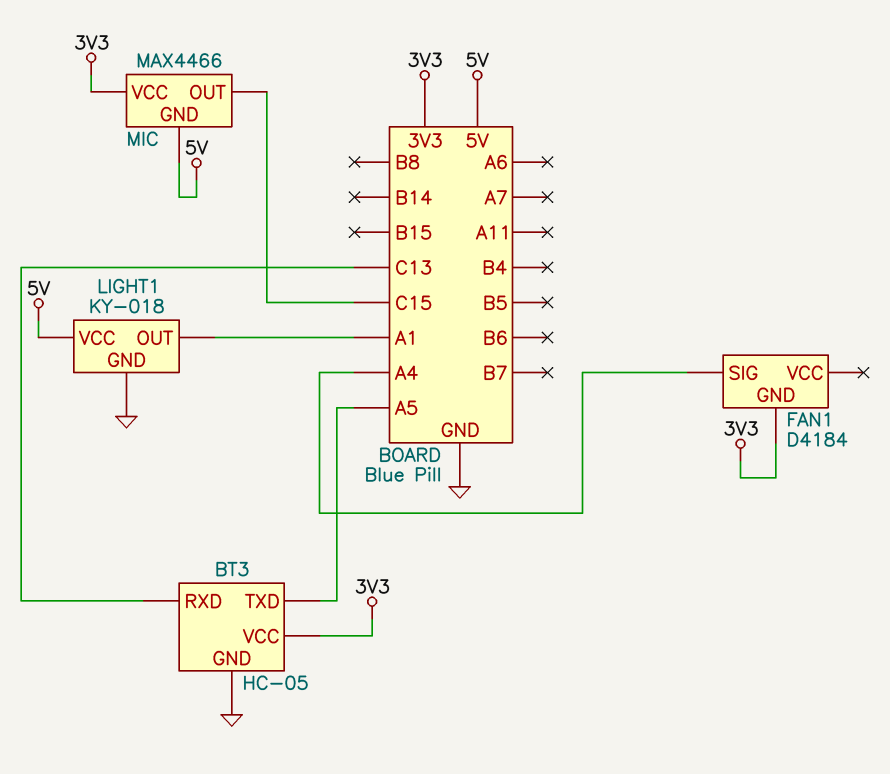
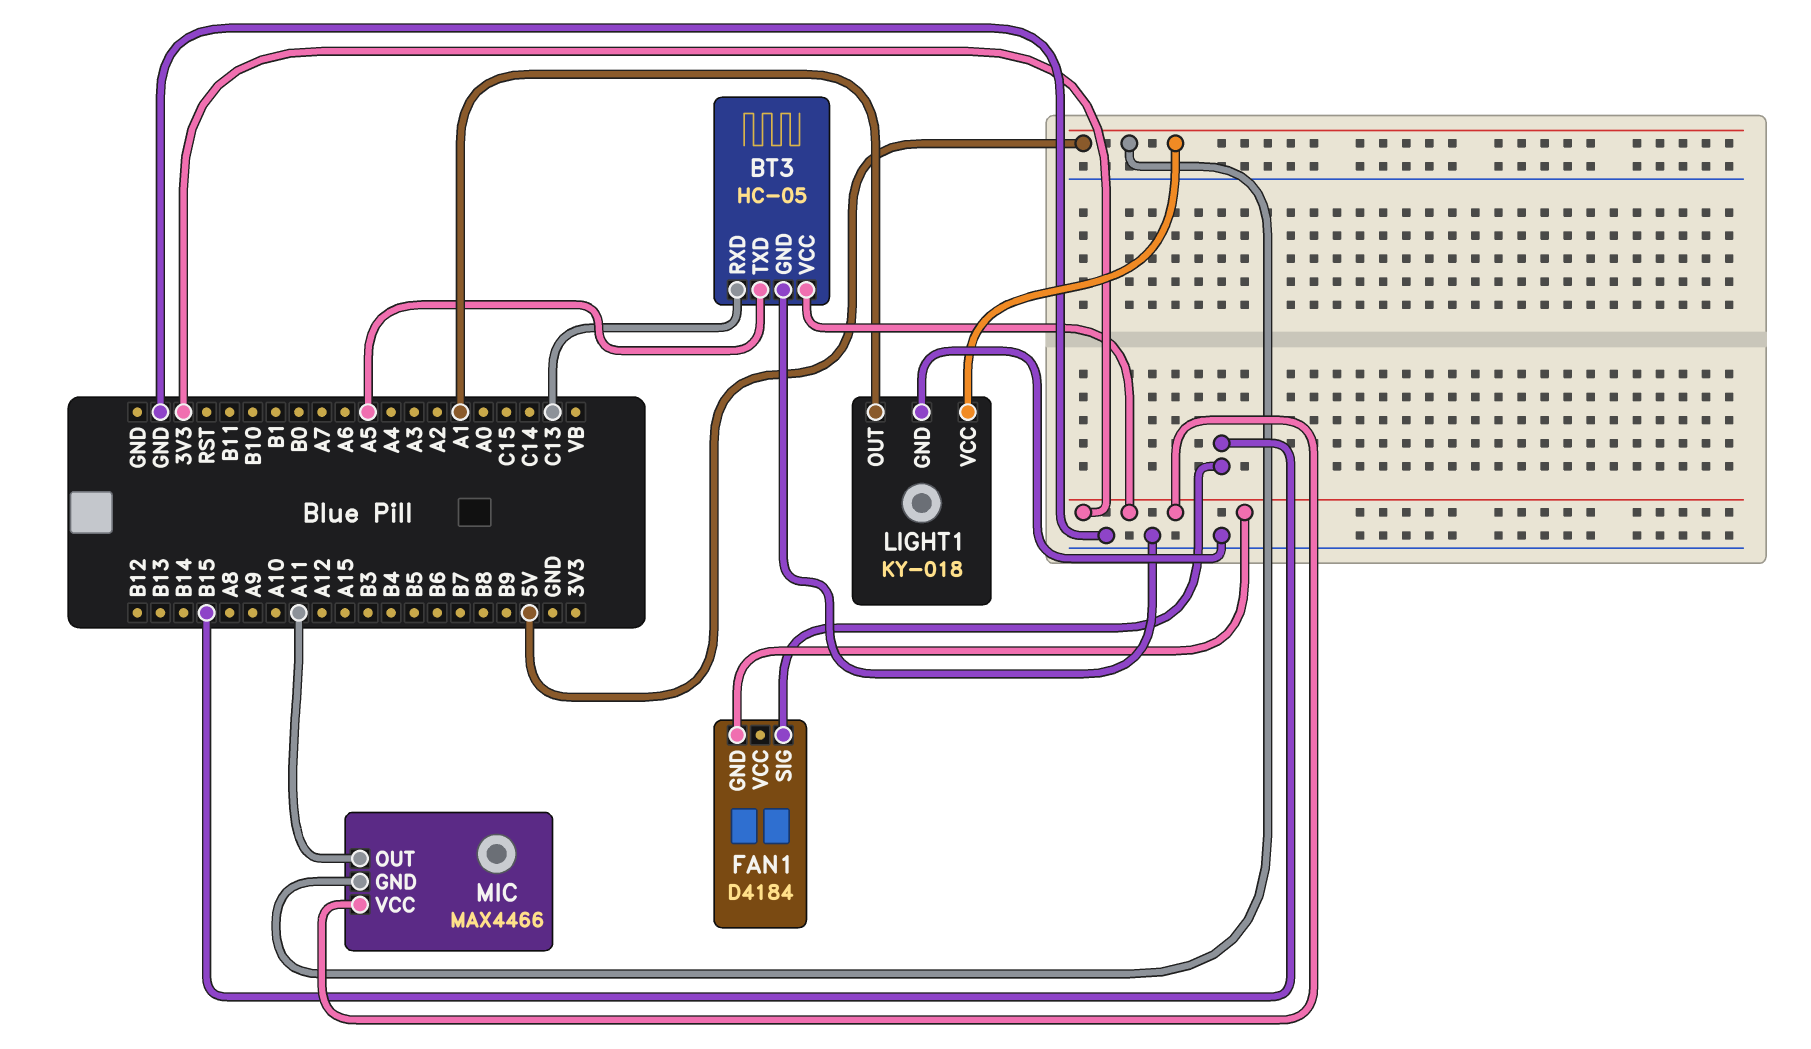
FAN1 pin SIG: A4 -> B15
MIC pin OUT: C15 -> A11

